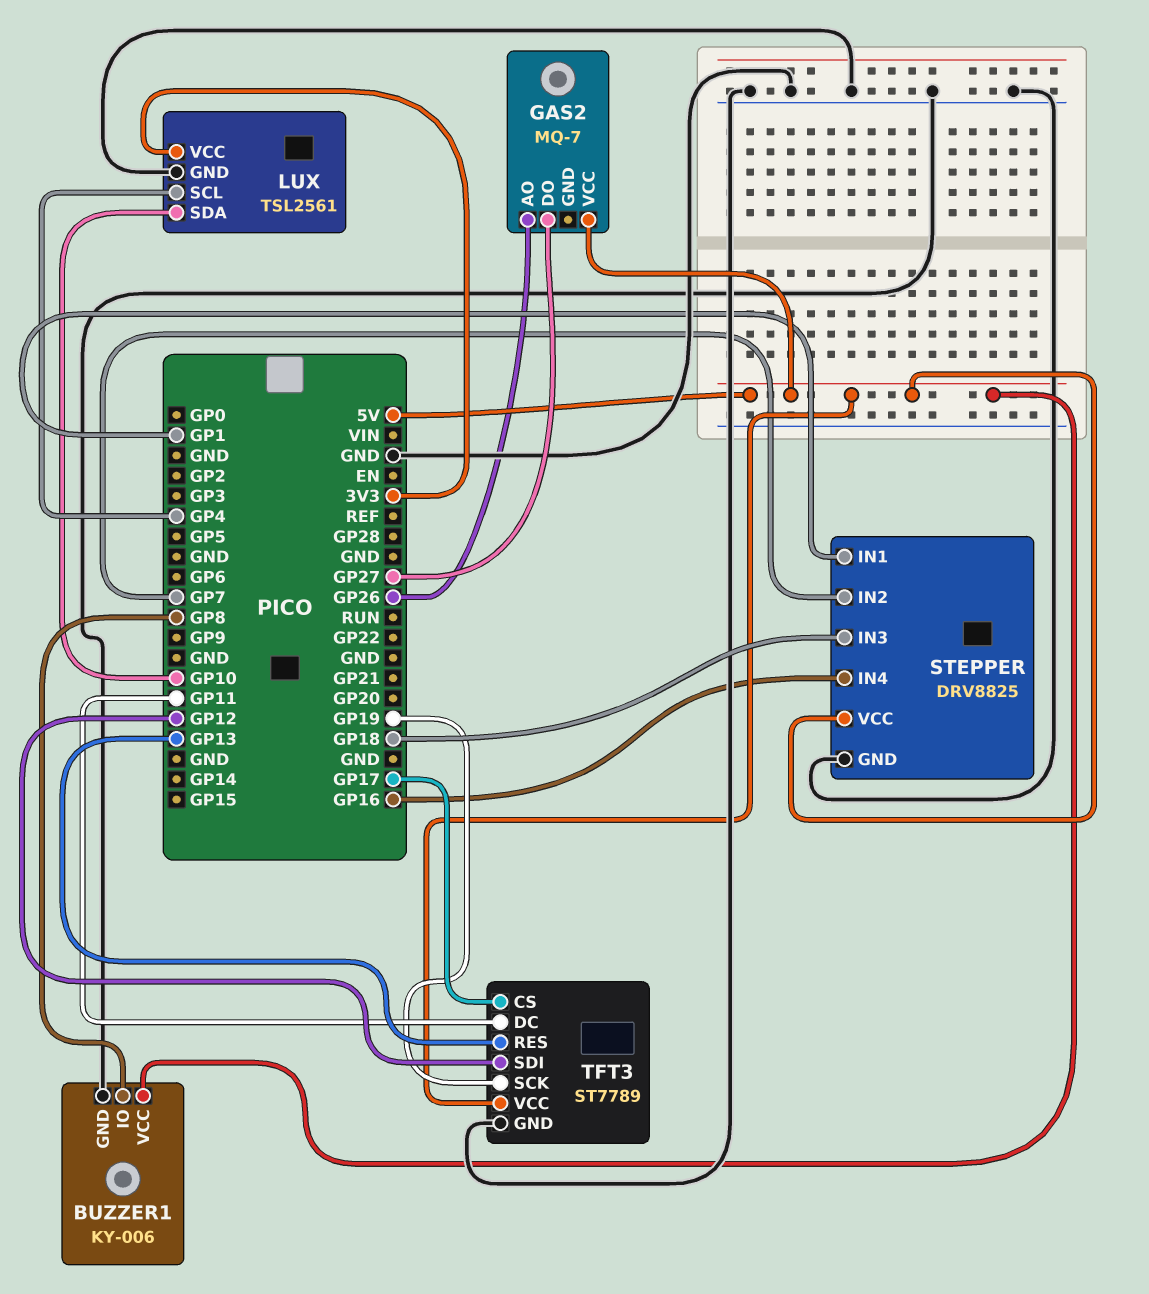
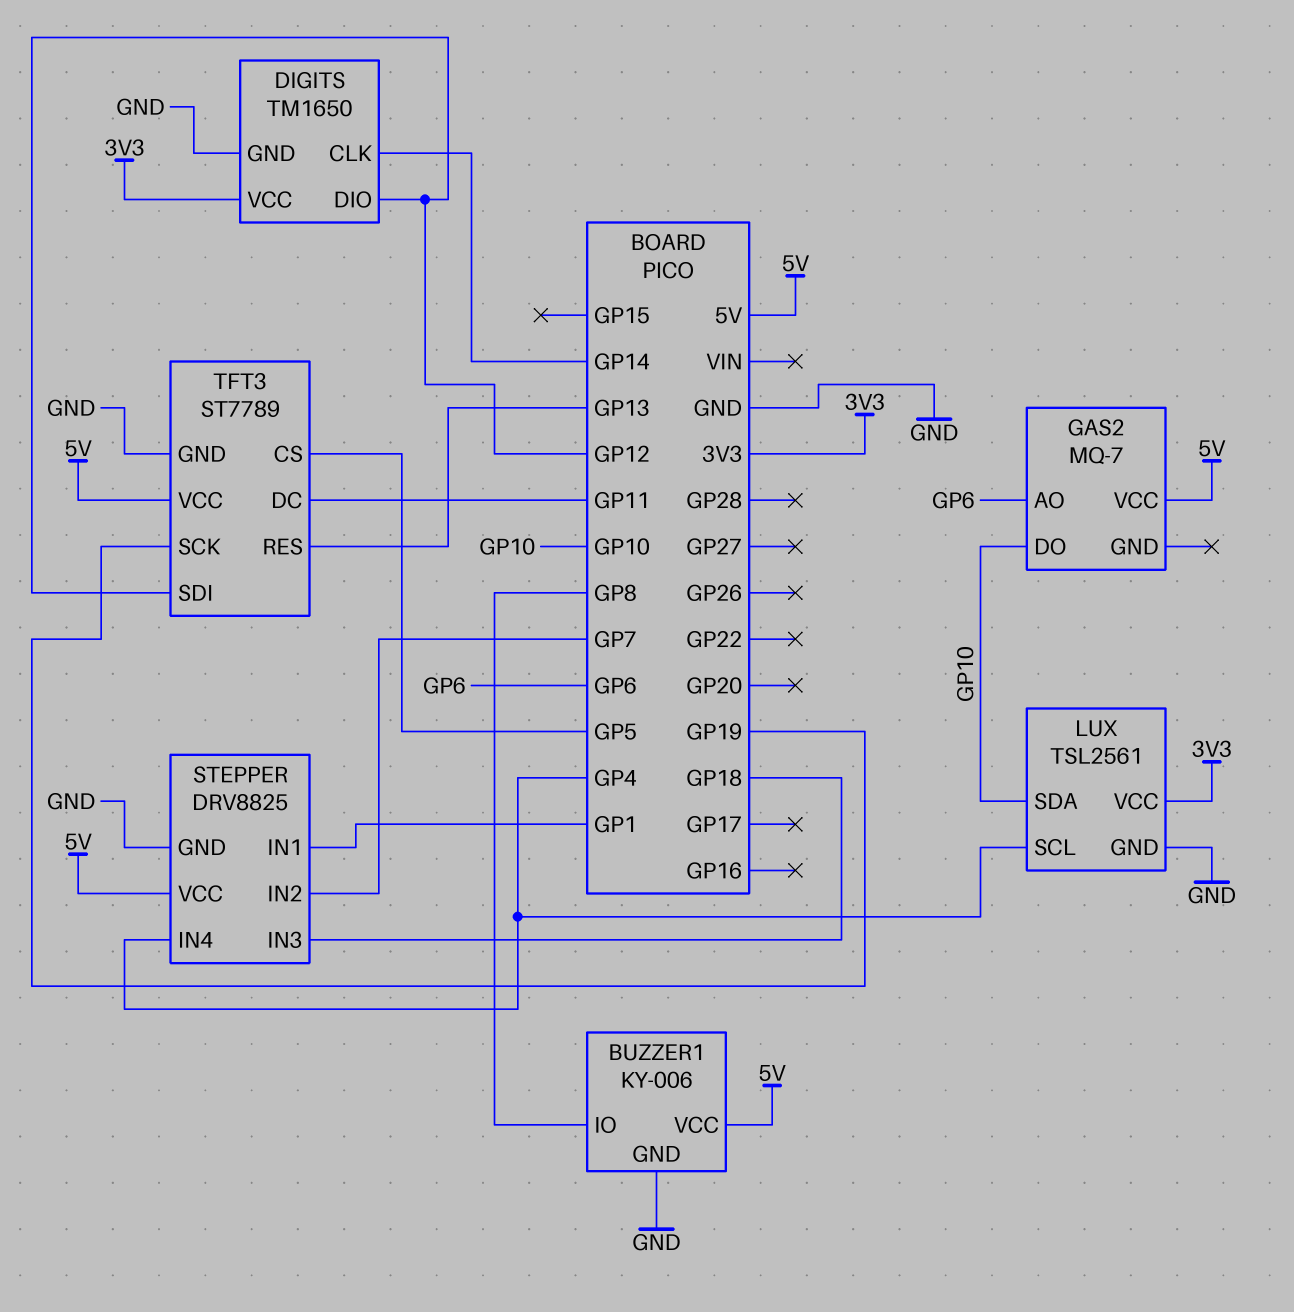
DIGITS: none -> TM1650
DIGITS pin CLK: none -> GP14
DIGITS pin DIO: none -> GP12
DIGITS pin GND: none -> GND
DIGITS pin VCC: none -> 3V3
GAS2 pin AO: GP26 -> GP6
GAS2 pin DO: GP27 -> GP10
STEPPER pin IN4: GP16 -> GP4
TFT3 pin CS: GP17 -> GP5

